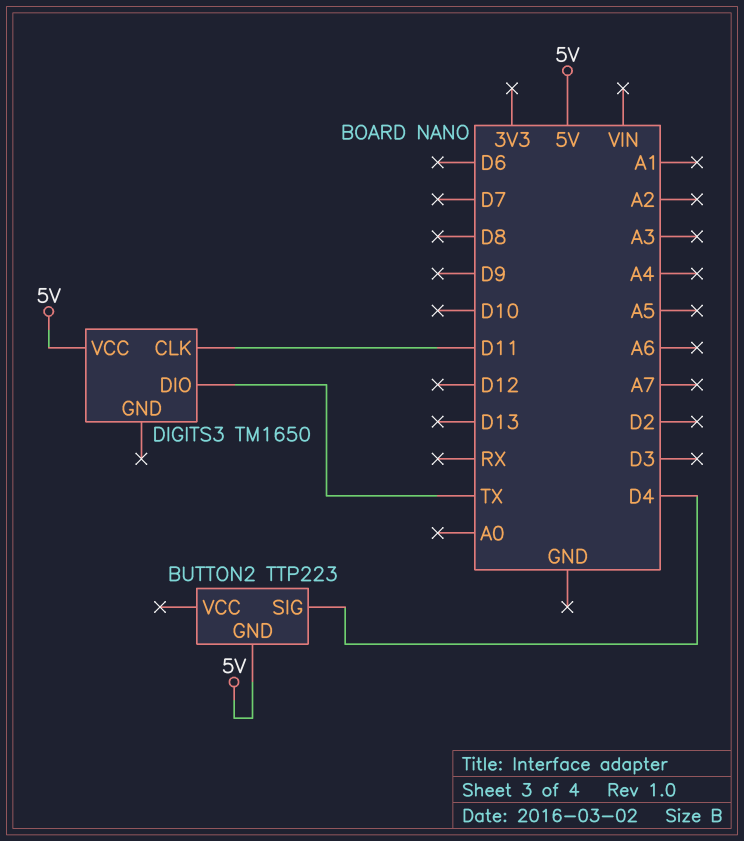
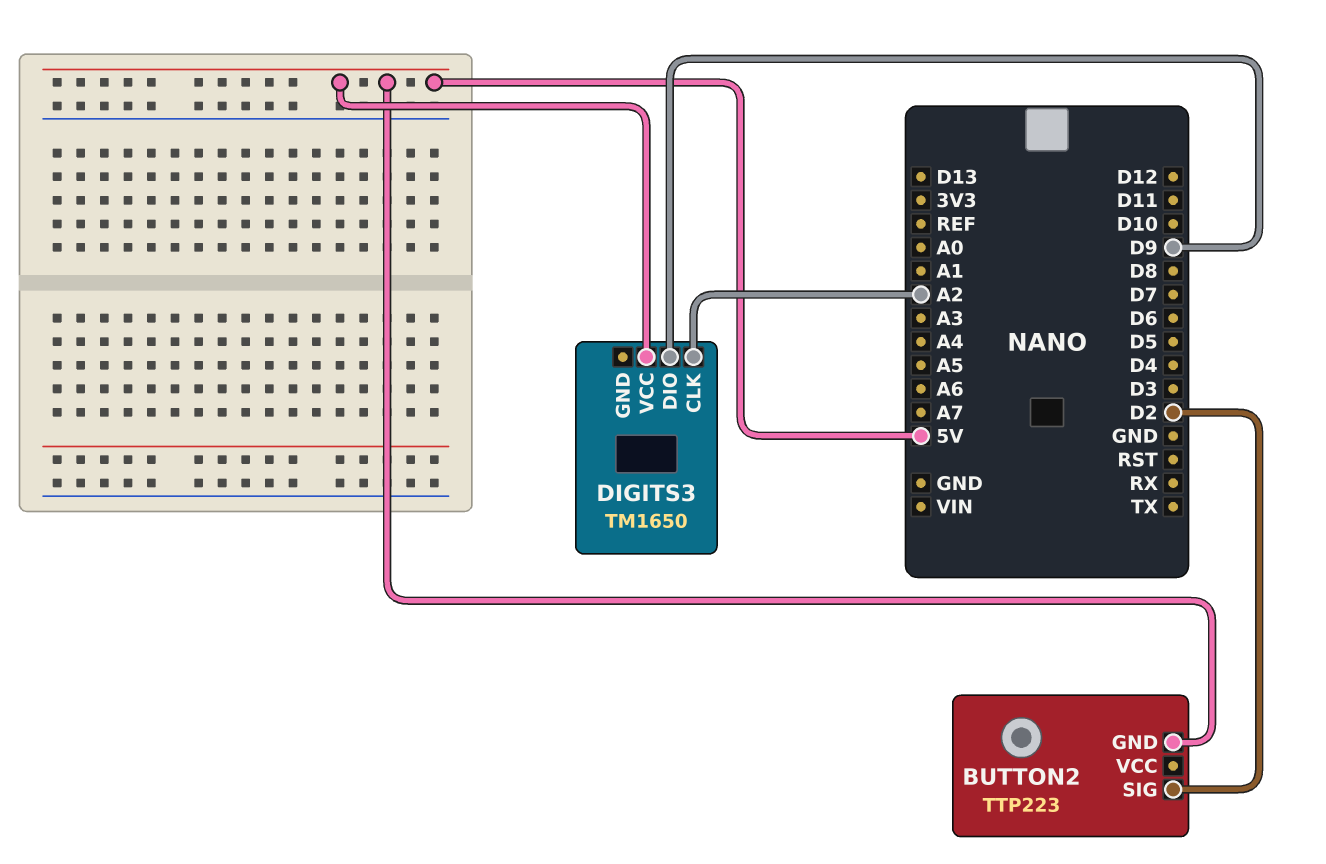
BUTTON2 pin SIG: D4 -> D2
DIGITS3 pin CLK: D11 -> A2
DIGITS3 pin DIO: TX -> D9

